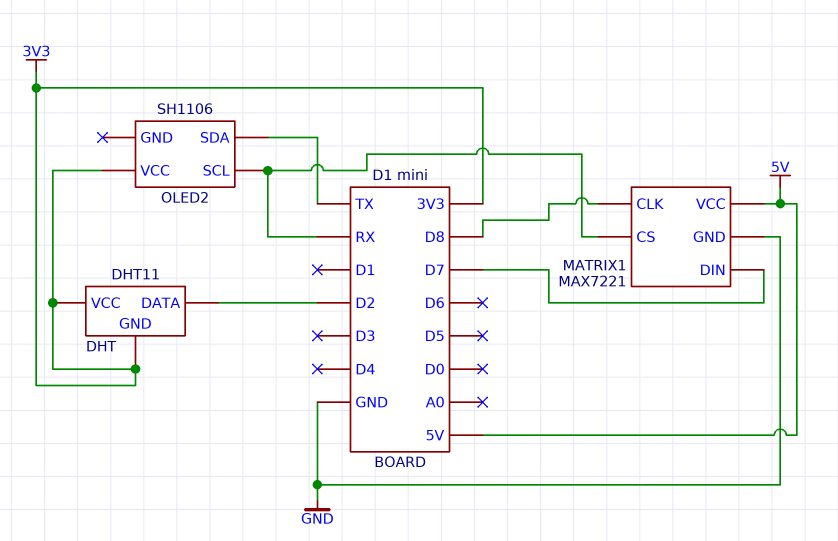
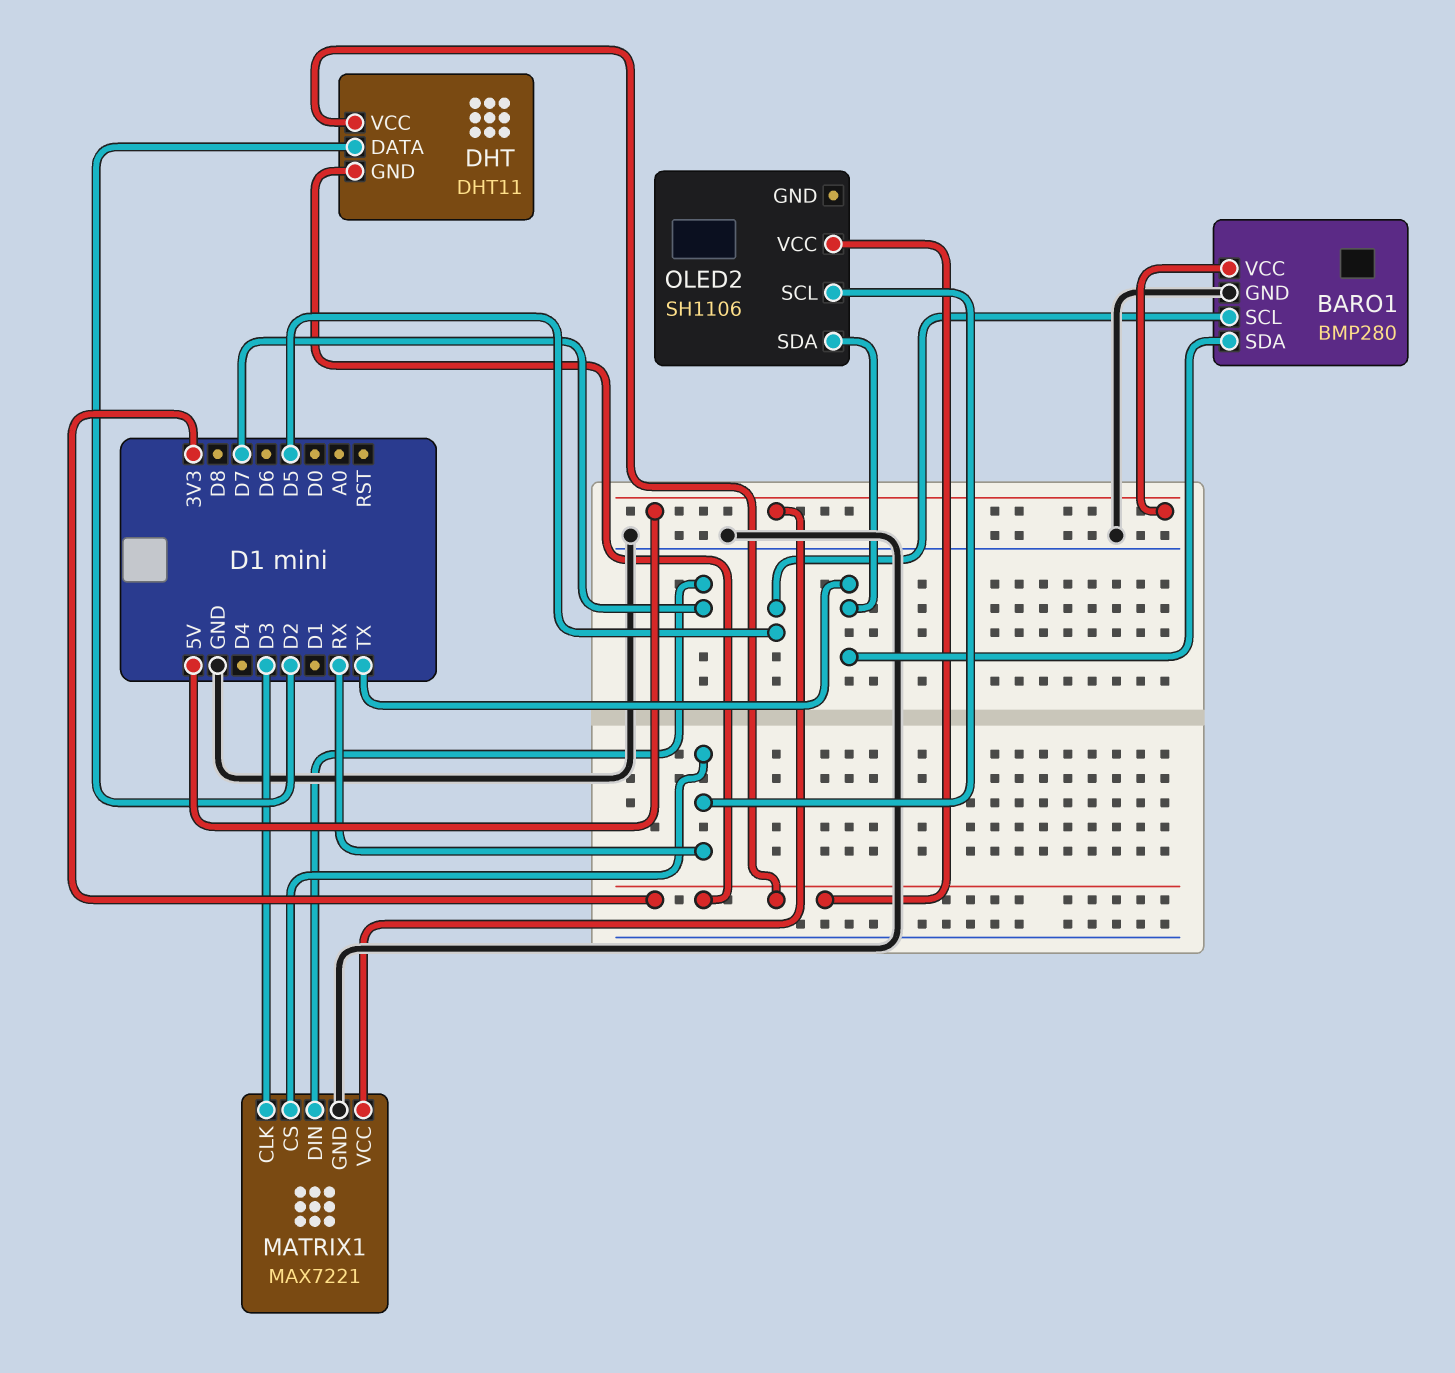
BARO1: none -> BMP280
BARO1 pin GND: none -> GND
BARO1 pin SCL: none -> D5
BARO1 pin SDA: none -> TX
BARO1 pin VCC: none -> 5V
MATRIX1 pin CLK: D8 -> D3

